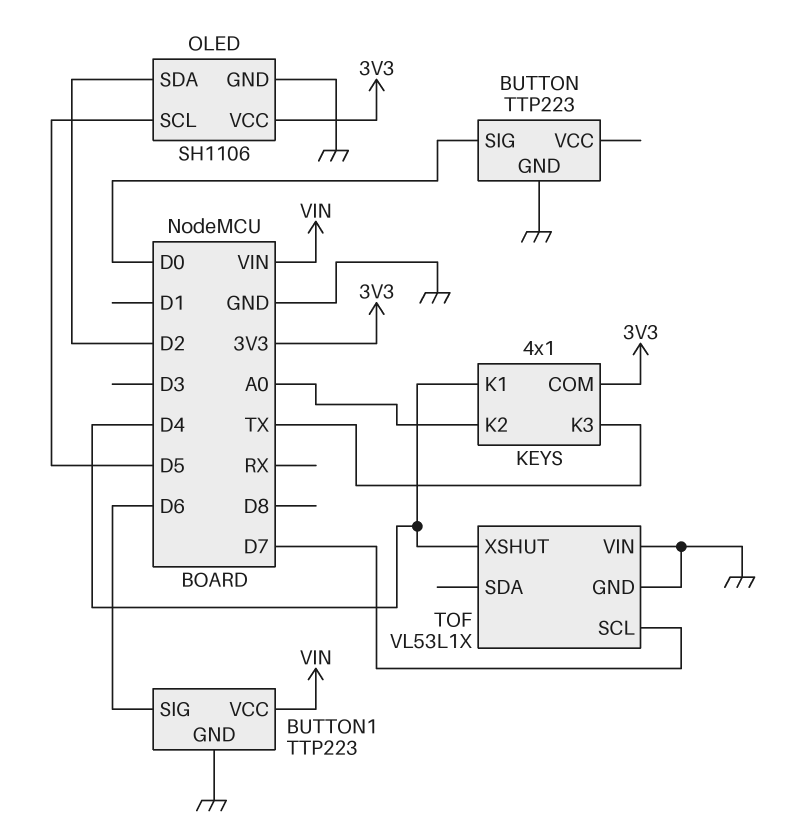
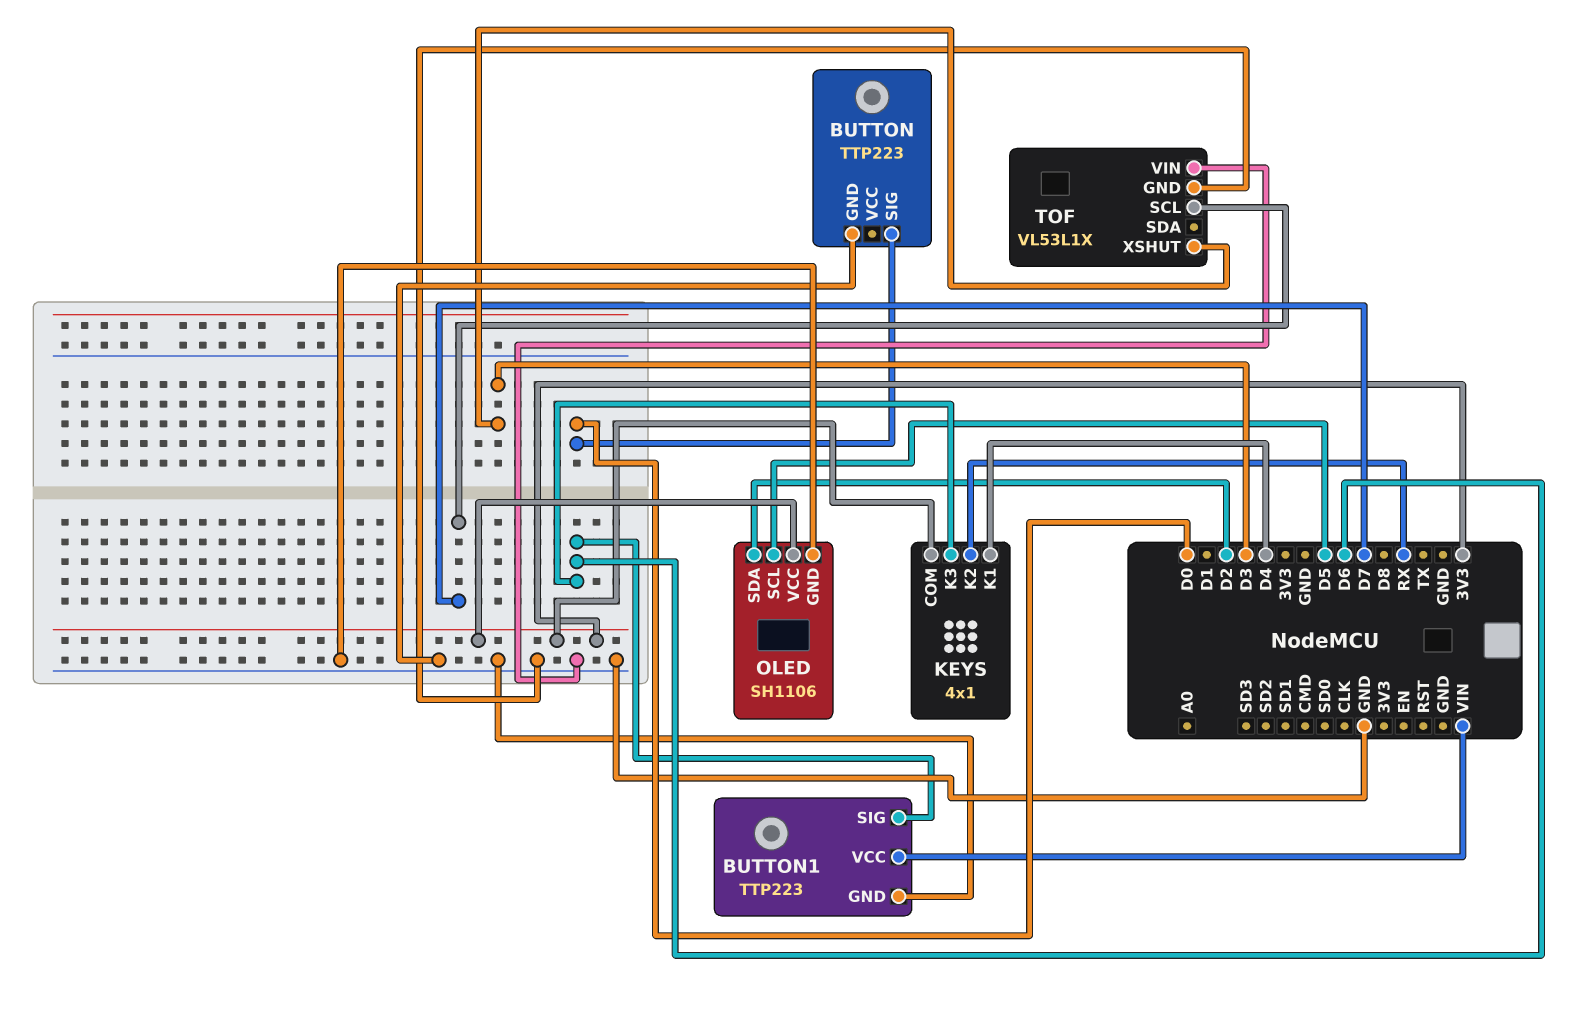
KEYS pin K2: A0 -> RX
KEYS pin K3: TX -> D6
TOF pin XSHUT: D4 -> D3

